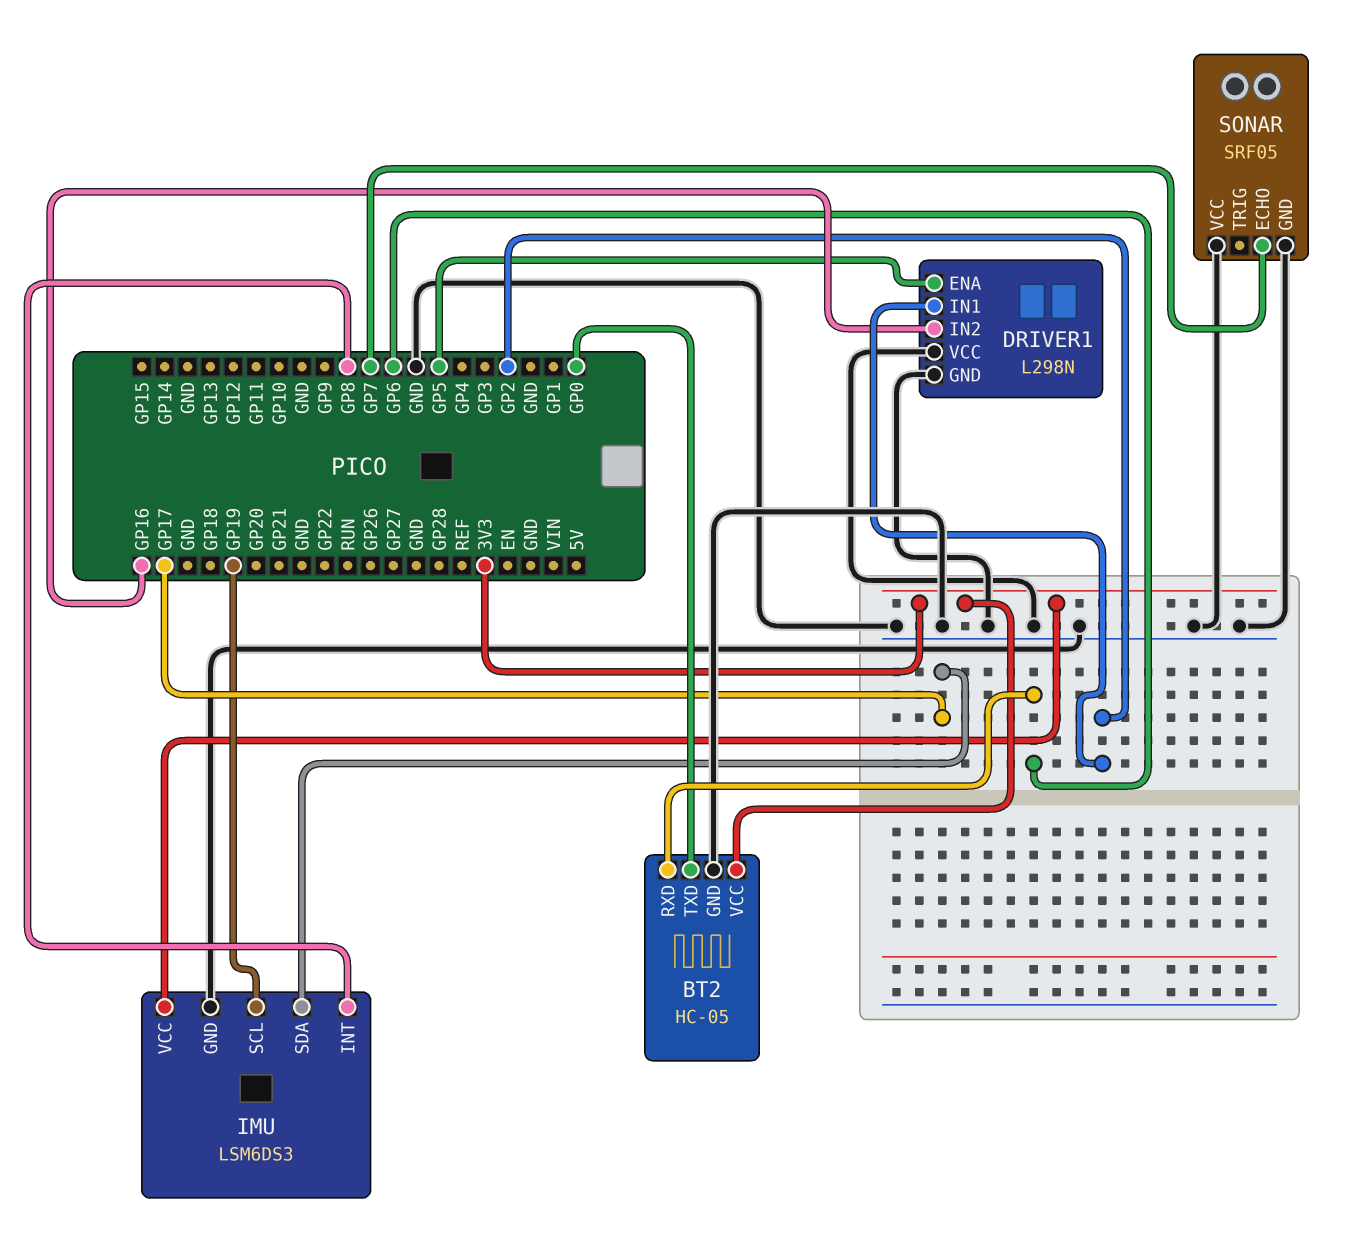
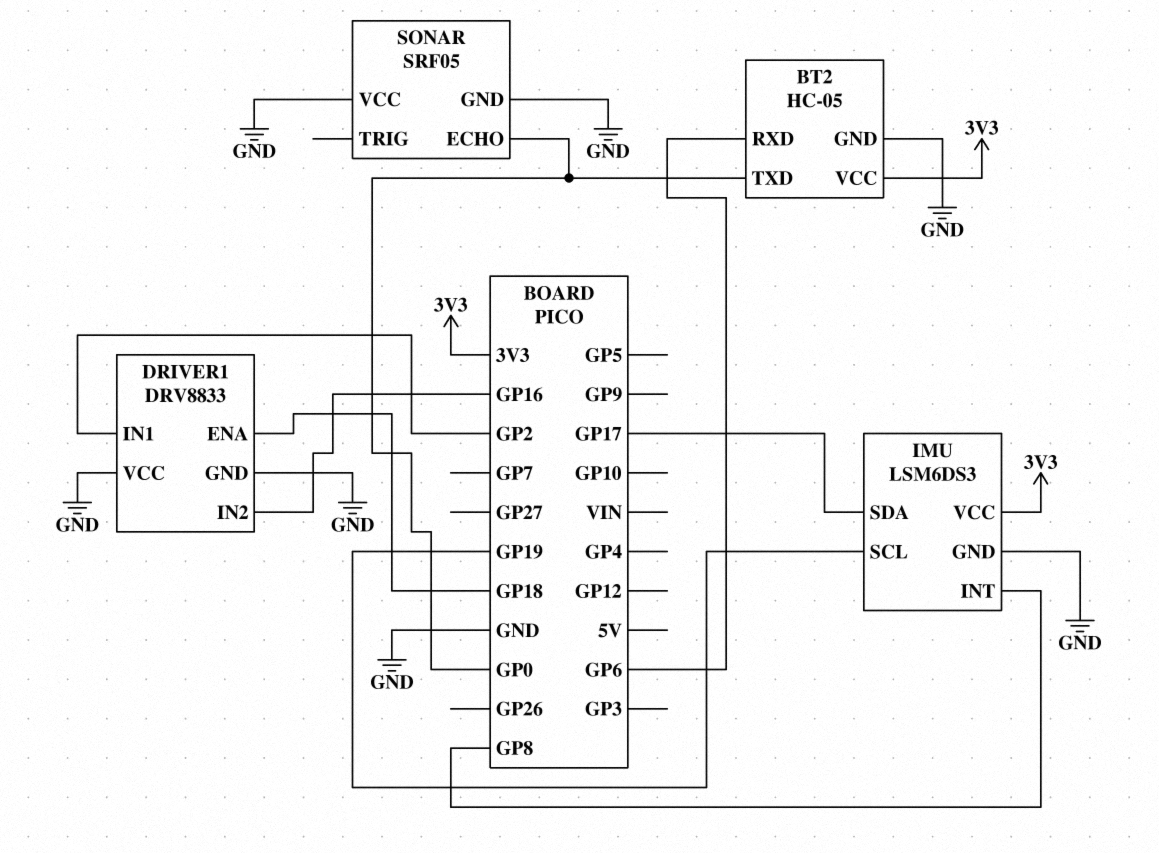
DRIVER1: L298N -> DRV8833
DRIVER1 pin ENA: GP5 -> GP18
SONAR pin ECHO: GP7 -> GP0

